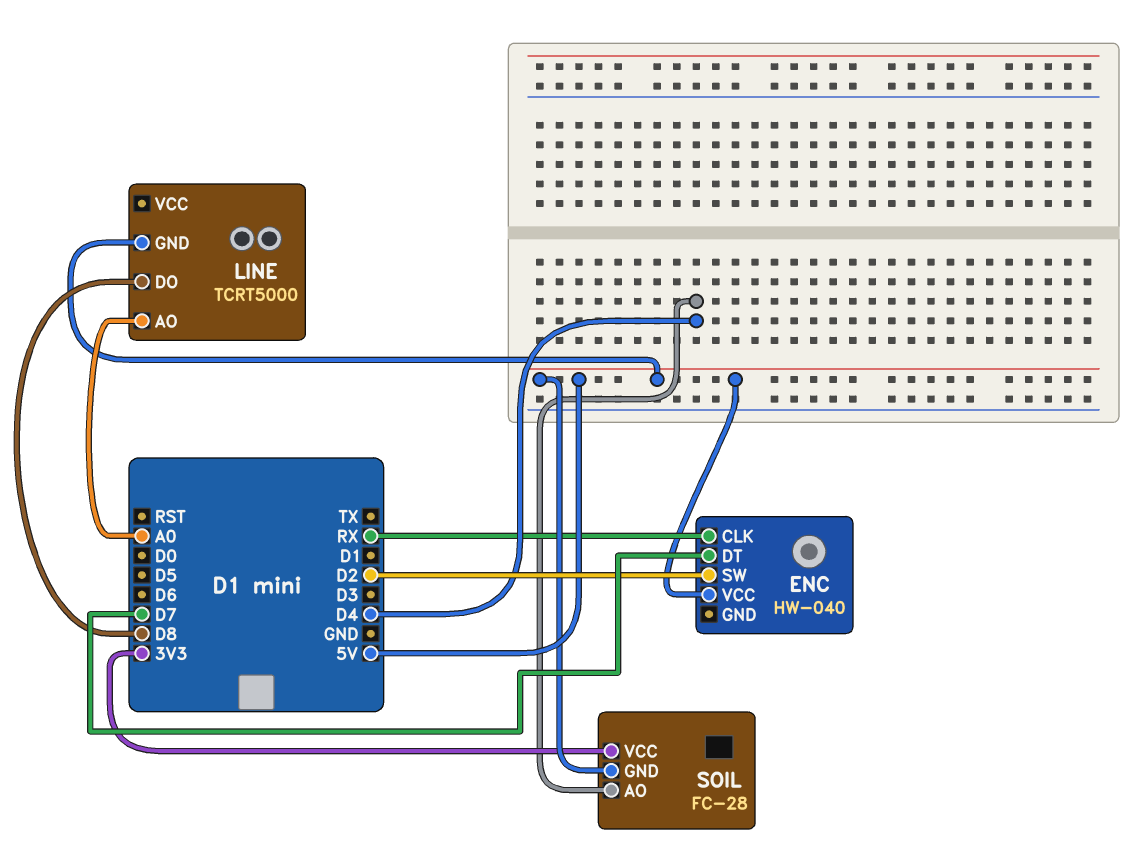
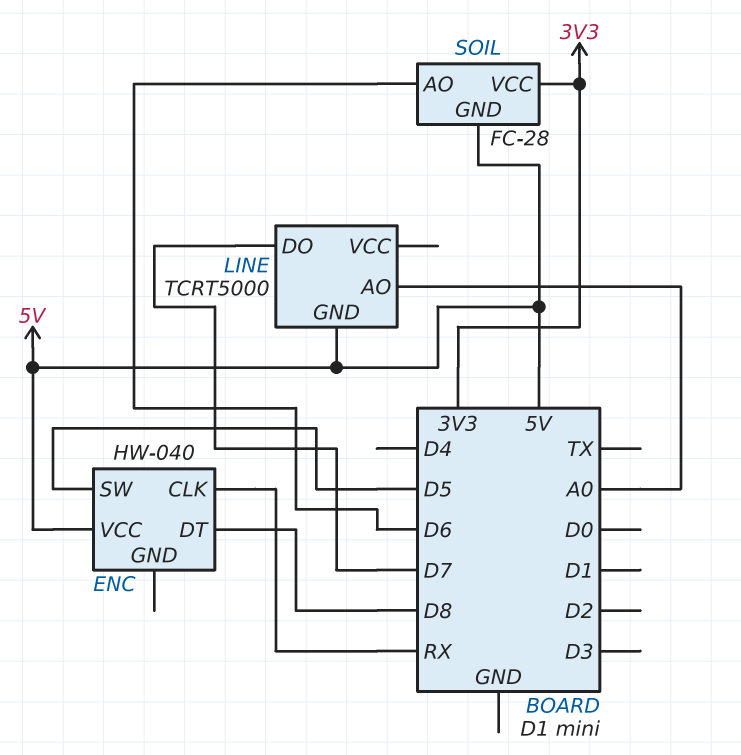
ENC pin DT: D7 -> D8
ENC pin SW: D2 -> D5
LINE pin DO: D8 -> D7
SOIL pin AO: D4 -> D6

